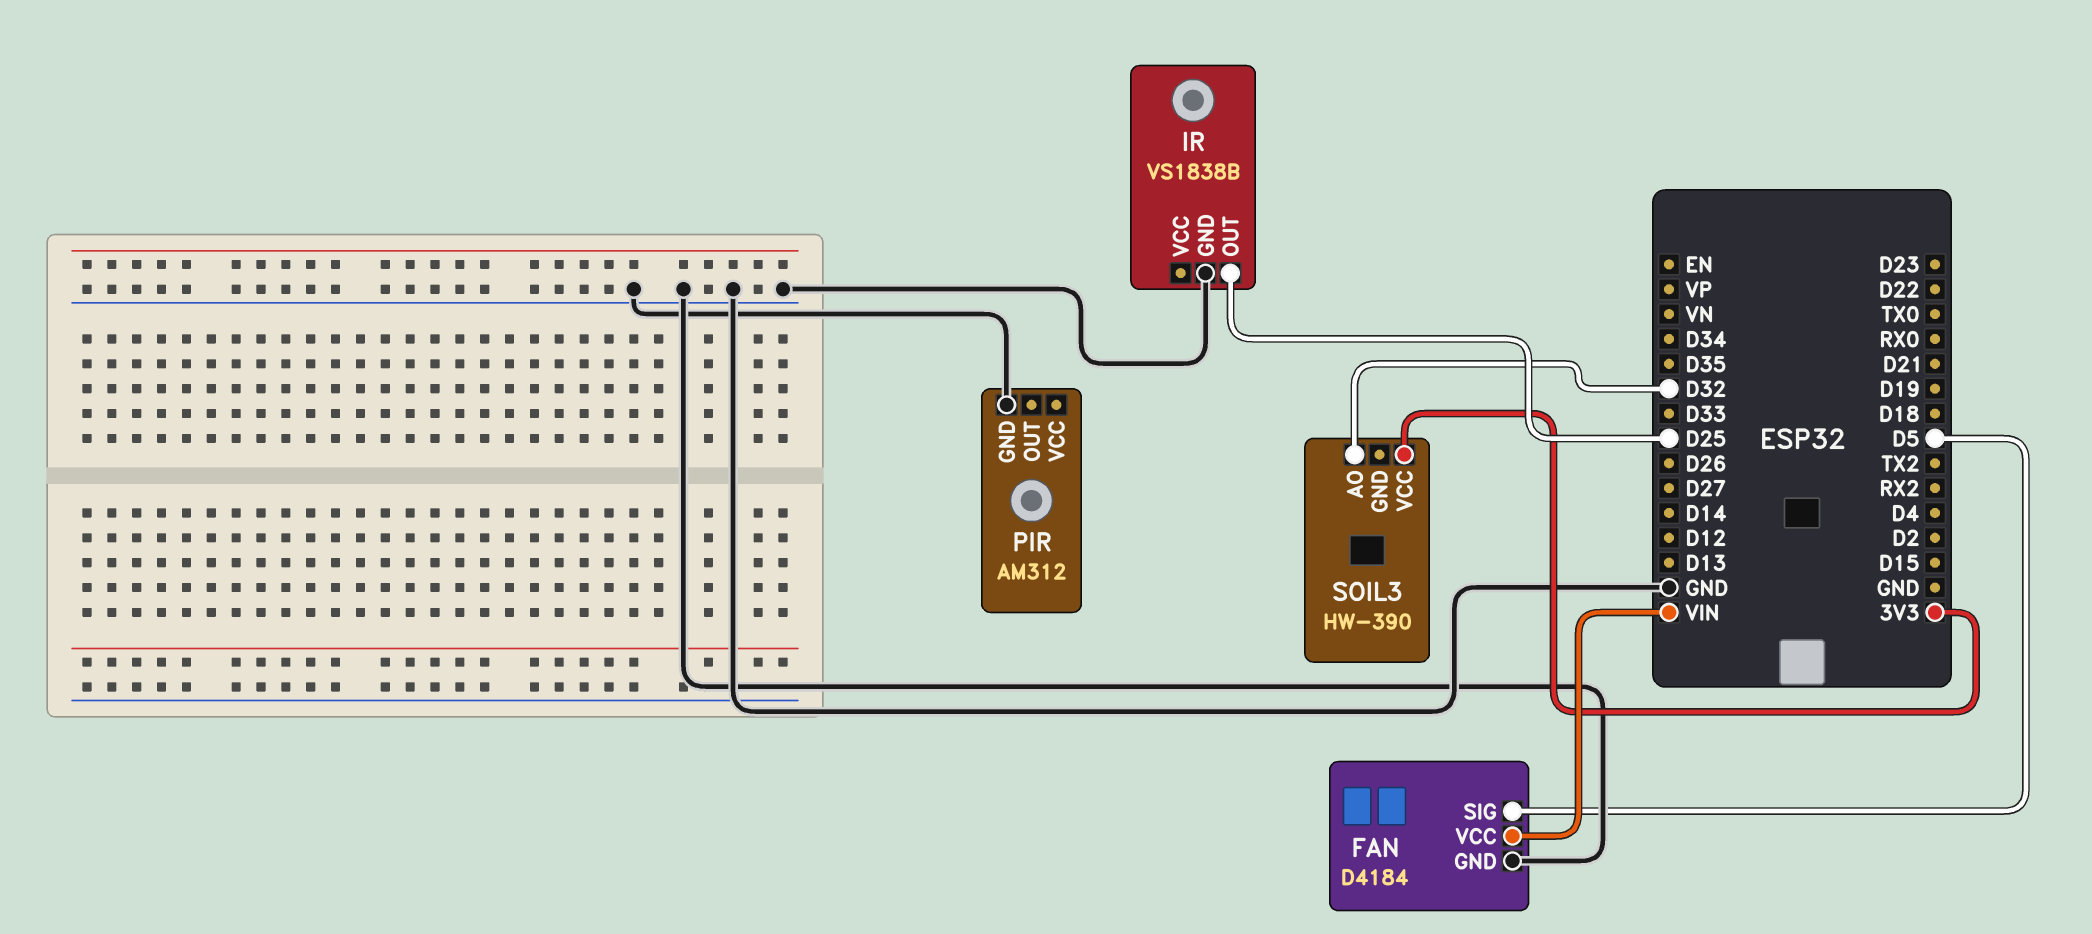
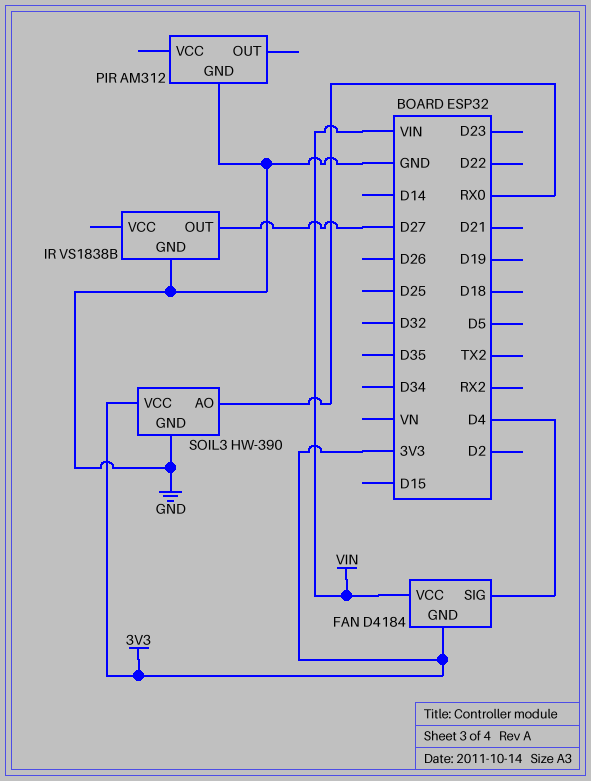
FAN pin GND: GND -> 3V3
FAN pin SIG: D5 -> D4
IR pin OUT: D25 -> D27
SOIL3 pin AO: D32 -> RX0
SOIL3 pin GND: none -> GND

